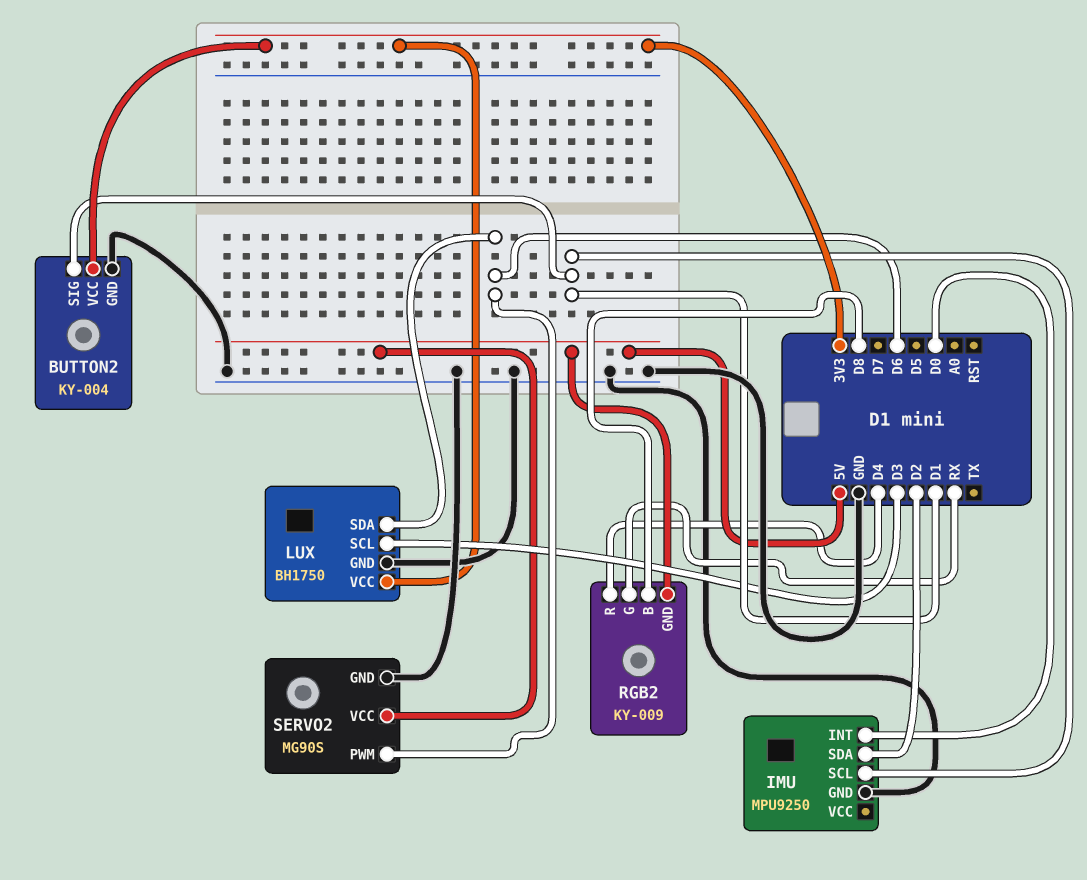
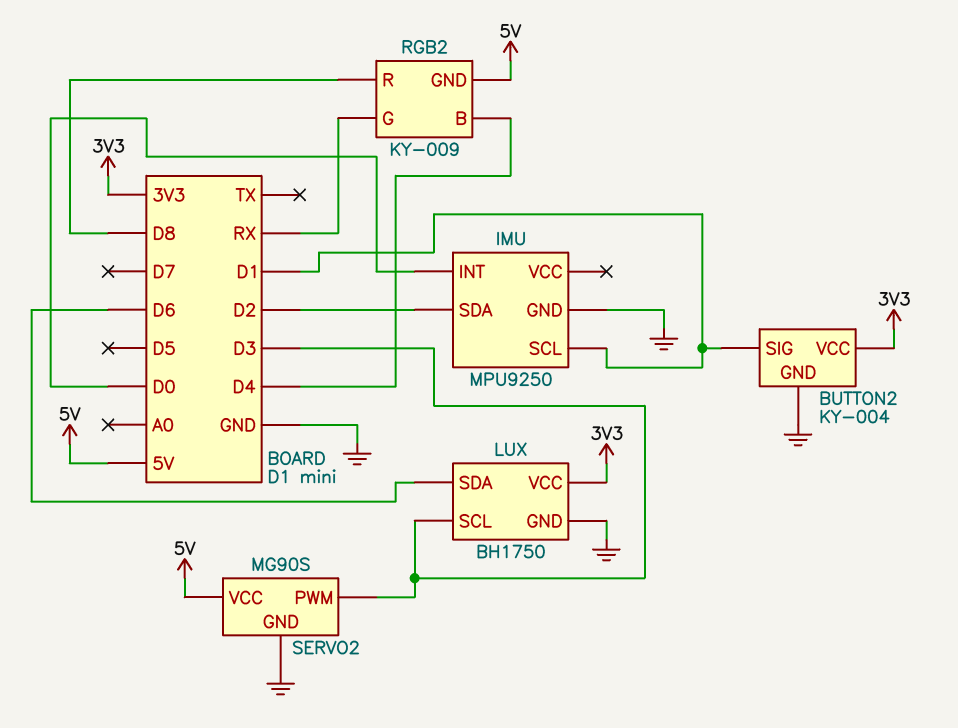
RGB2 pin B: D8 -> D4
RGB2 pin R: D4 -> D8
SERVO2 pin PWM: D6 -> D3

